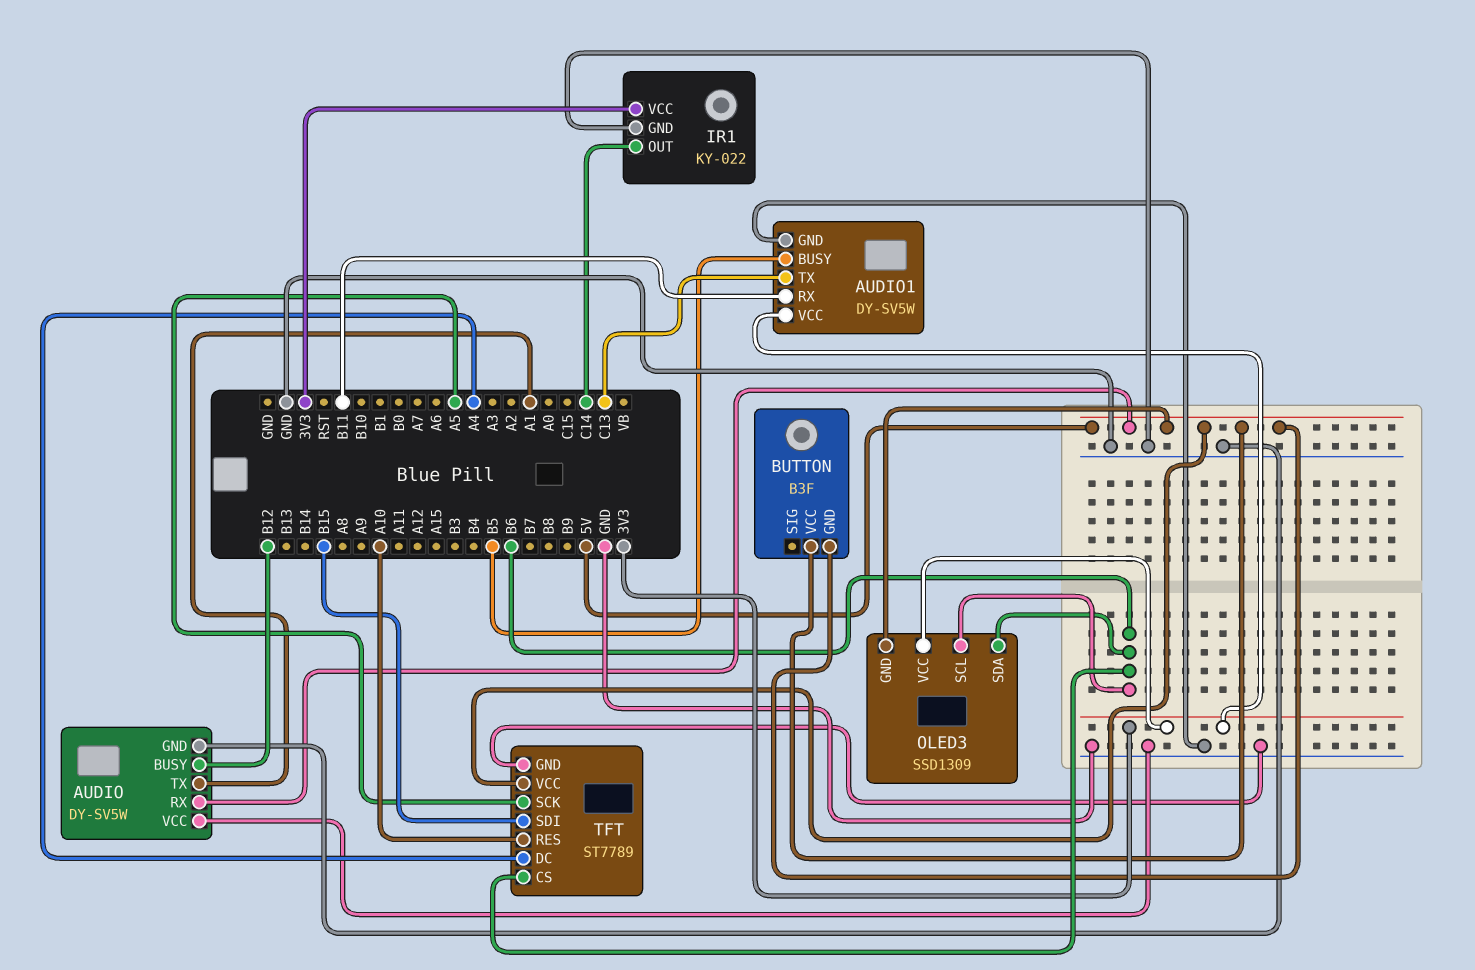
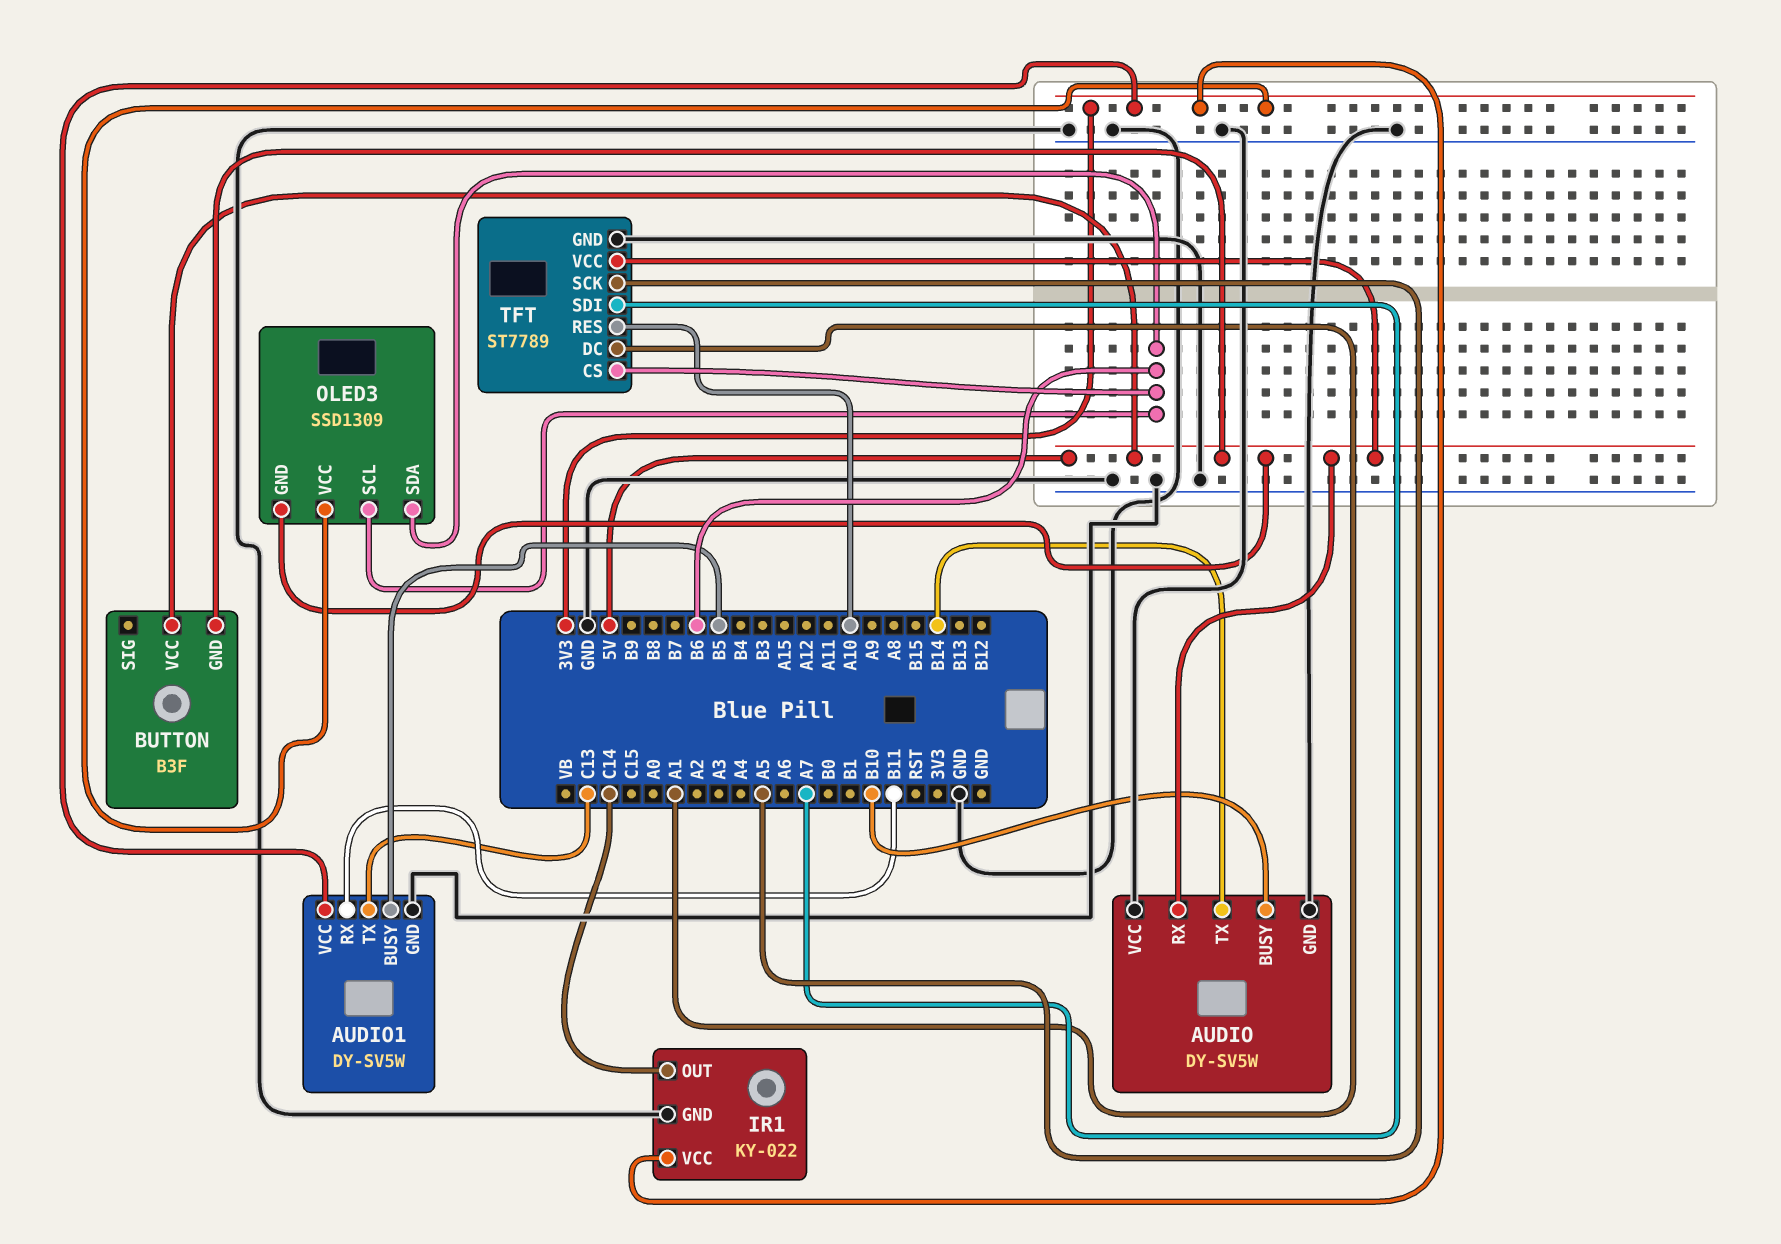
AUDIO pin BUSY: B12 -> B10
AUDIO pin TX: A1 -> B14
TFT pin DC: A4 -> A1
TFT pin SDI: B15 -> A7

